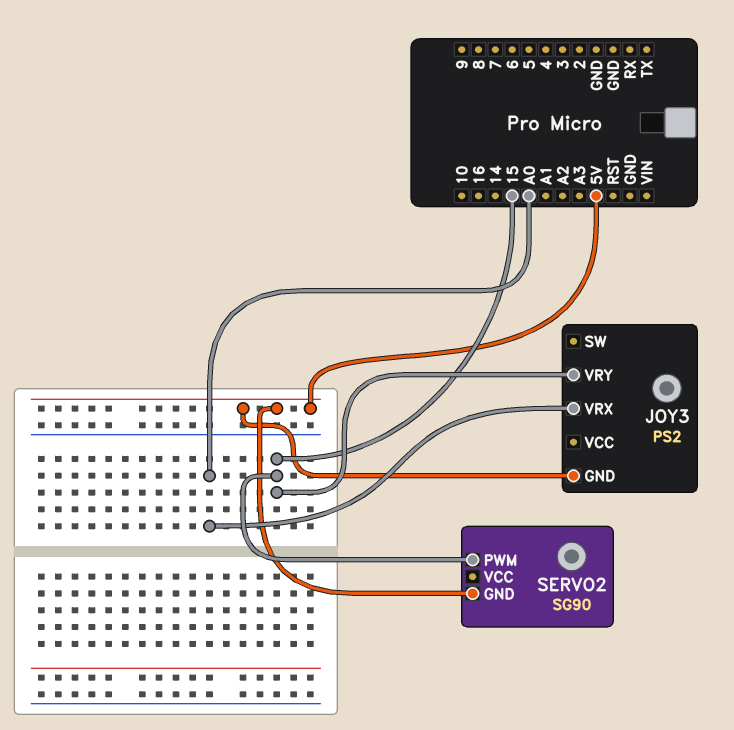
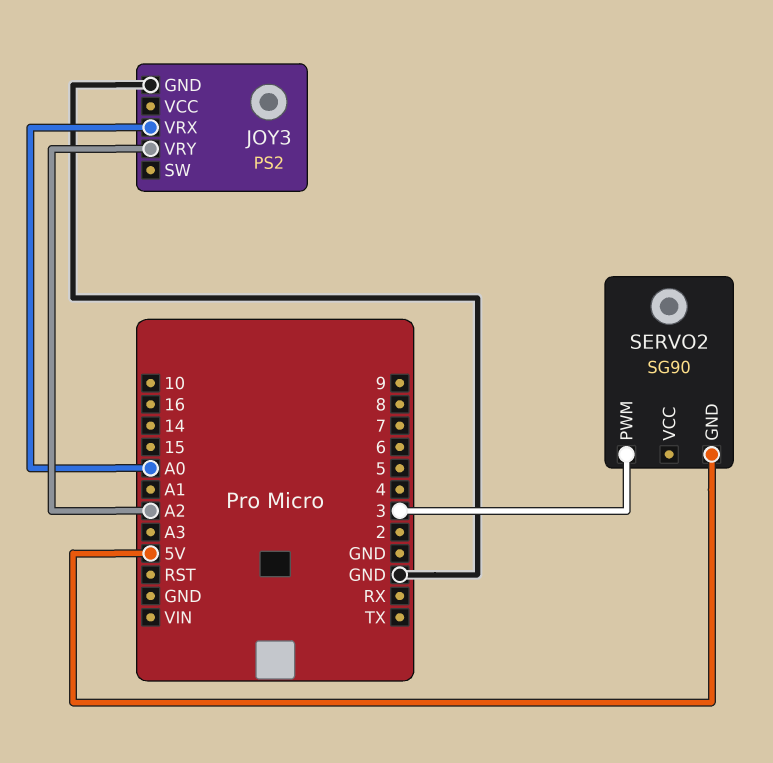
JOY3 pin GND: 5V -> GND
JOY3 pin VRY: 15 -> A2
SERVO2 pin PWM: 15 -> 3

